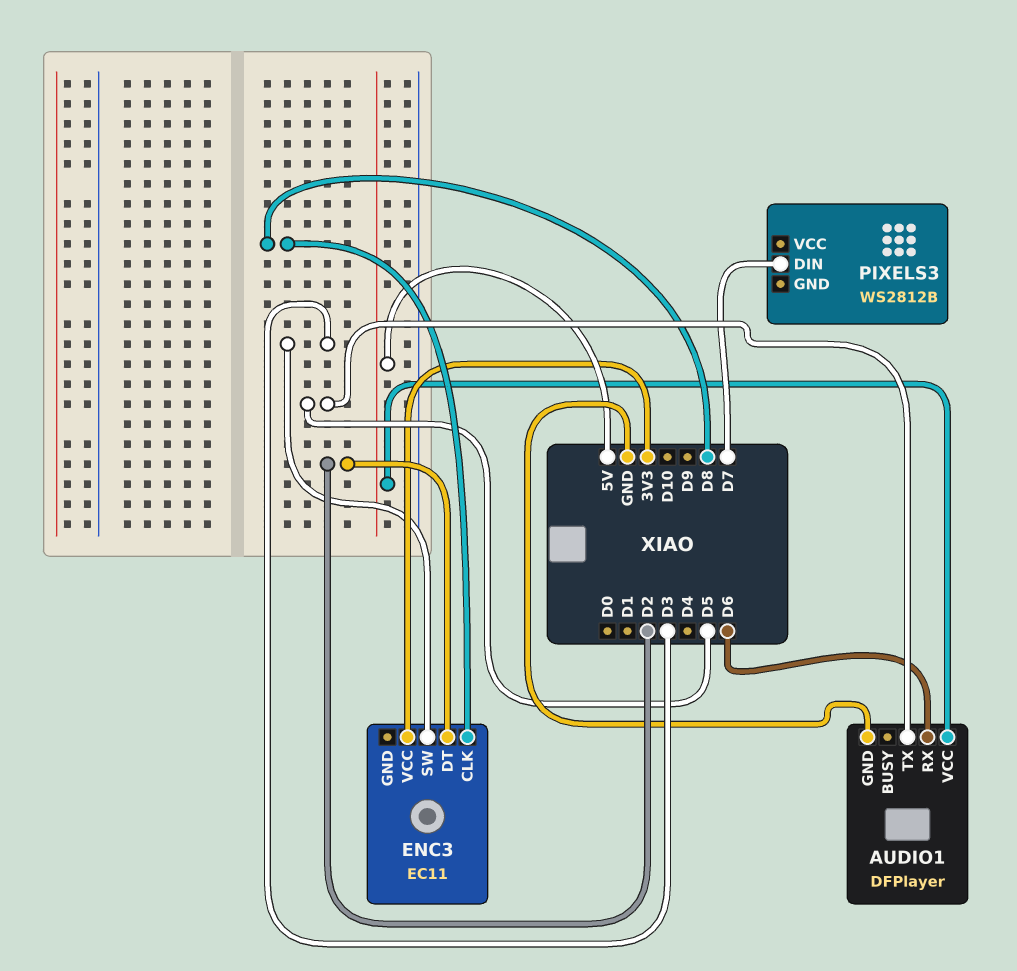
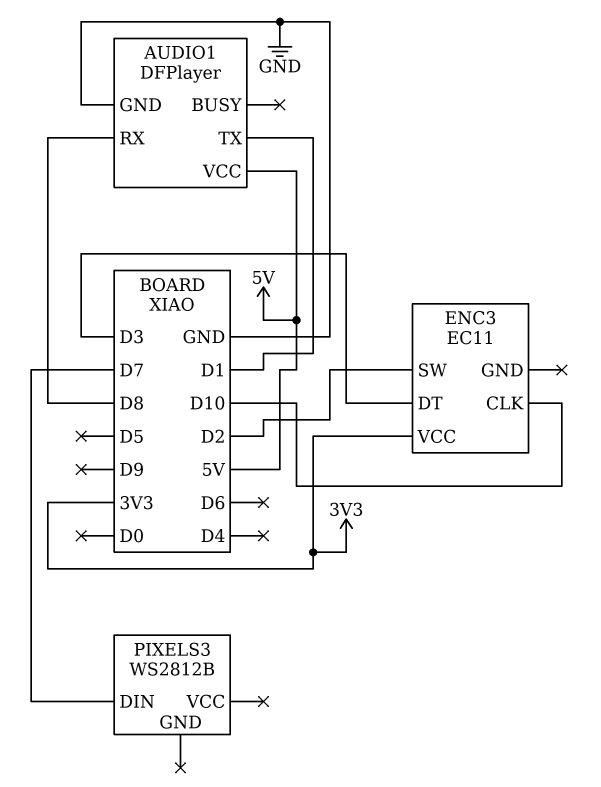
AUDIO1 pin RX: D6 -> D8
AUDIO1 pin TX: D5 -> D1
ENC3 pin CLK: D8 -> D10
ENC3 pin DT: D2 -> D3
ENC3 pin SW: D3 -> D2

